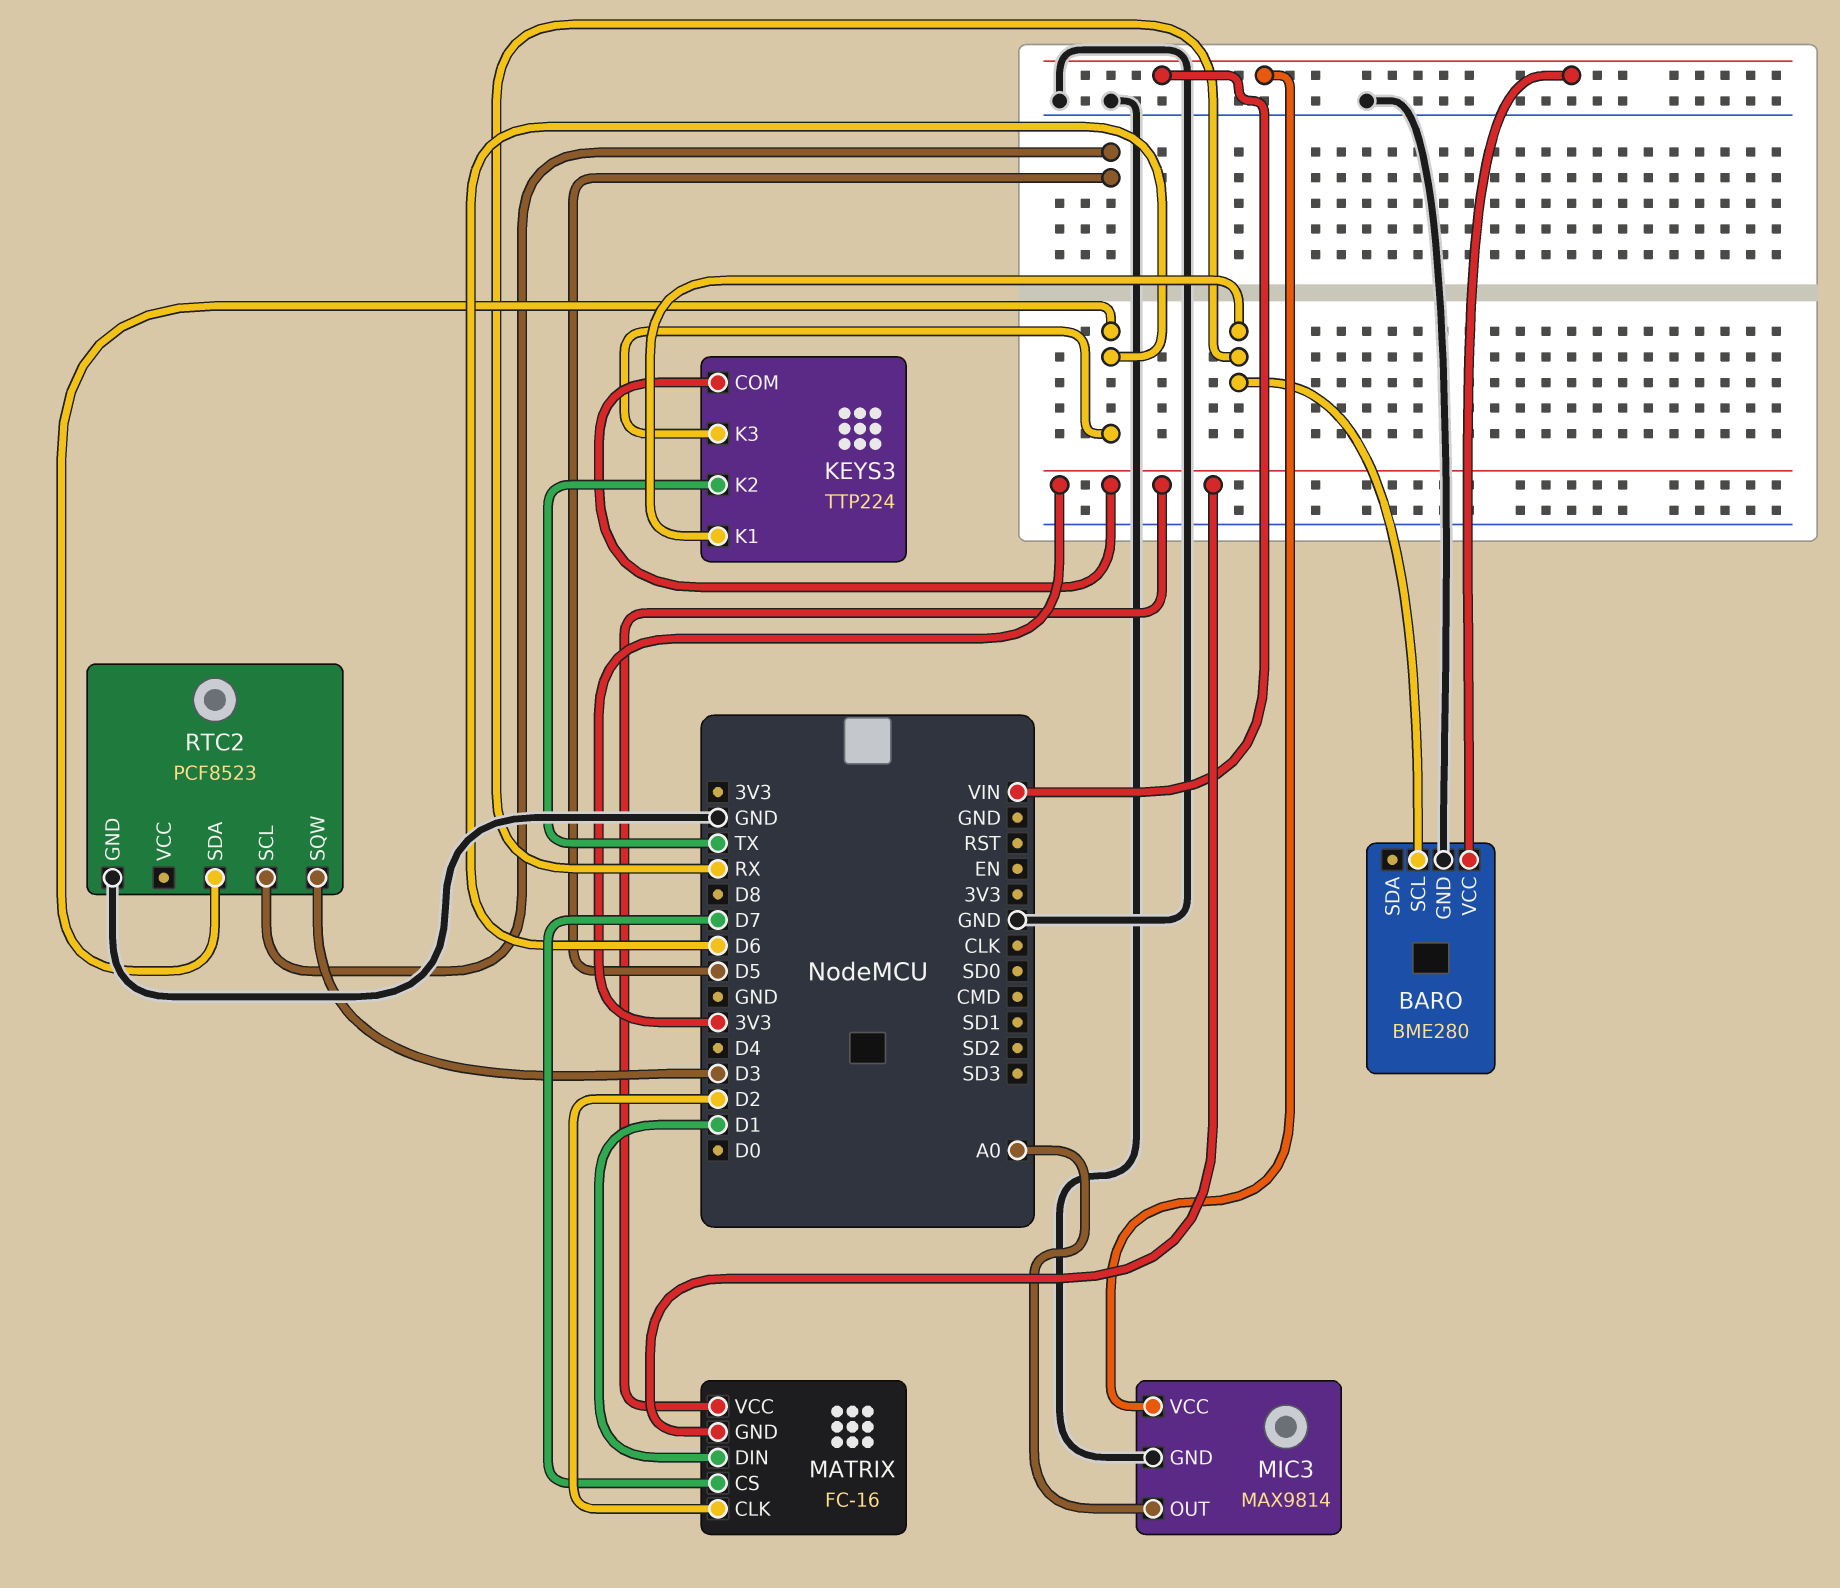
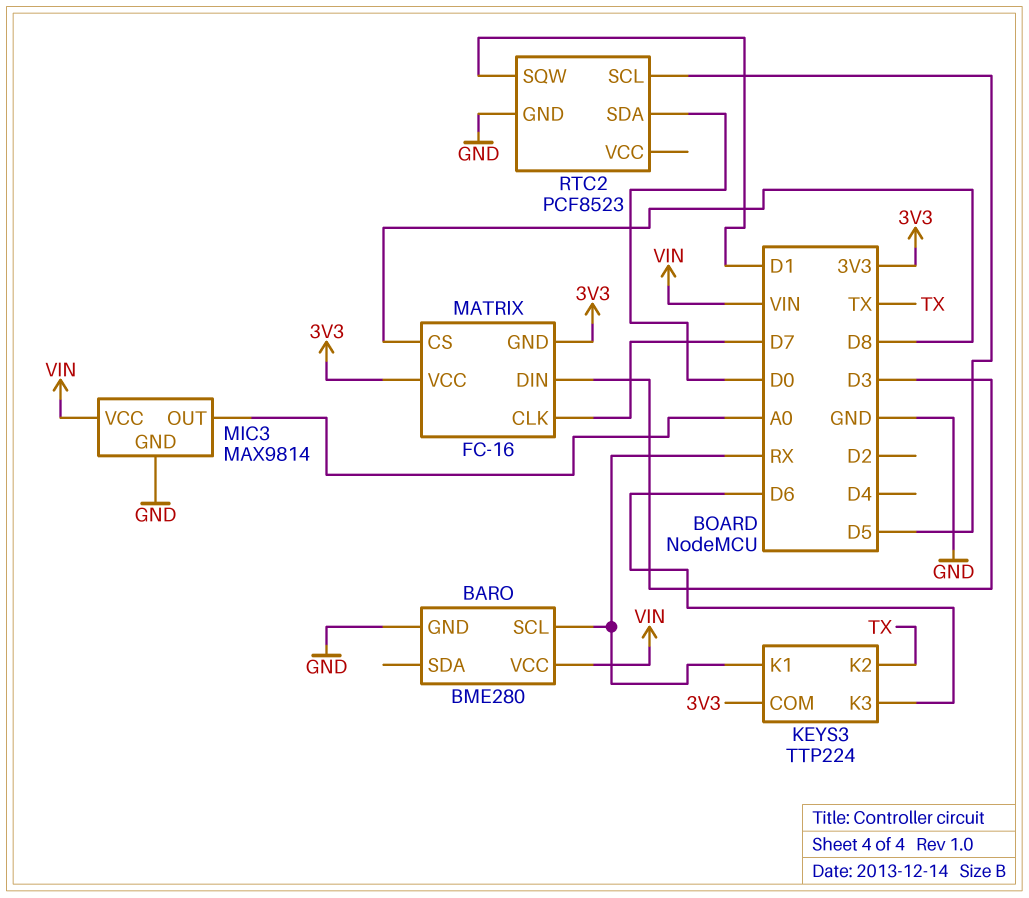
MATRIX pin CLK: D2 -> D7
MATRIX pin CS: D7 -> D8
MATRIX pin DIN: D1 -> D3
RTC2 pin SDA: D6 -> D0
RTC2 pin SQW: D3 -> D1

